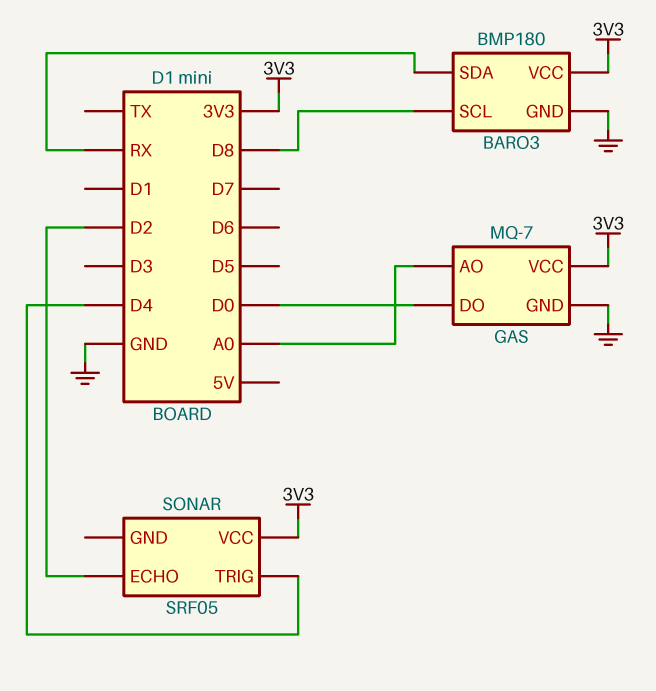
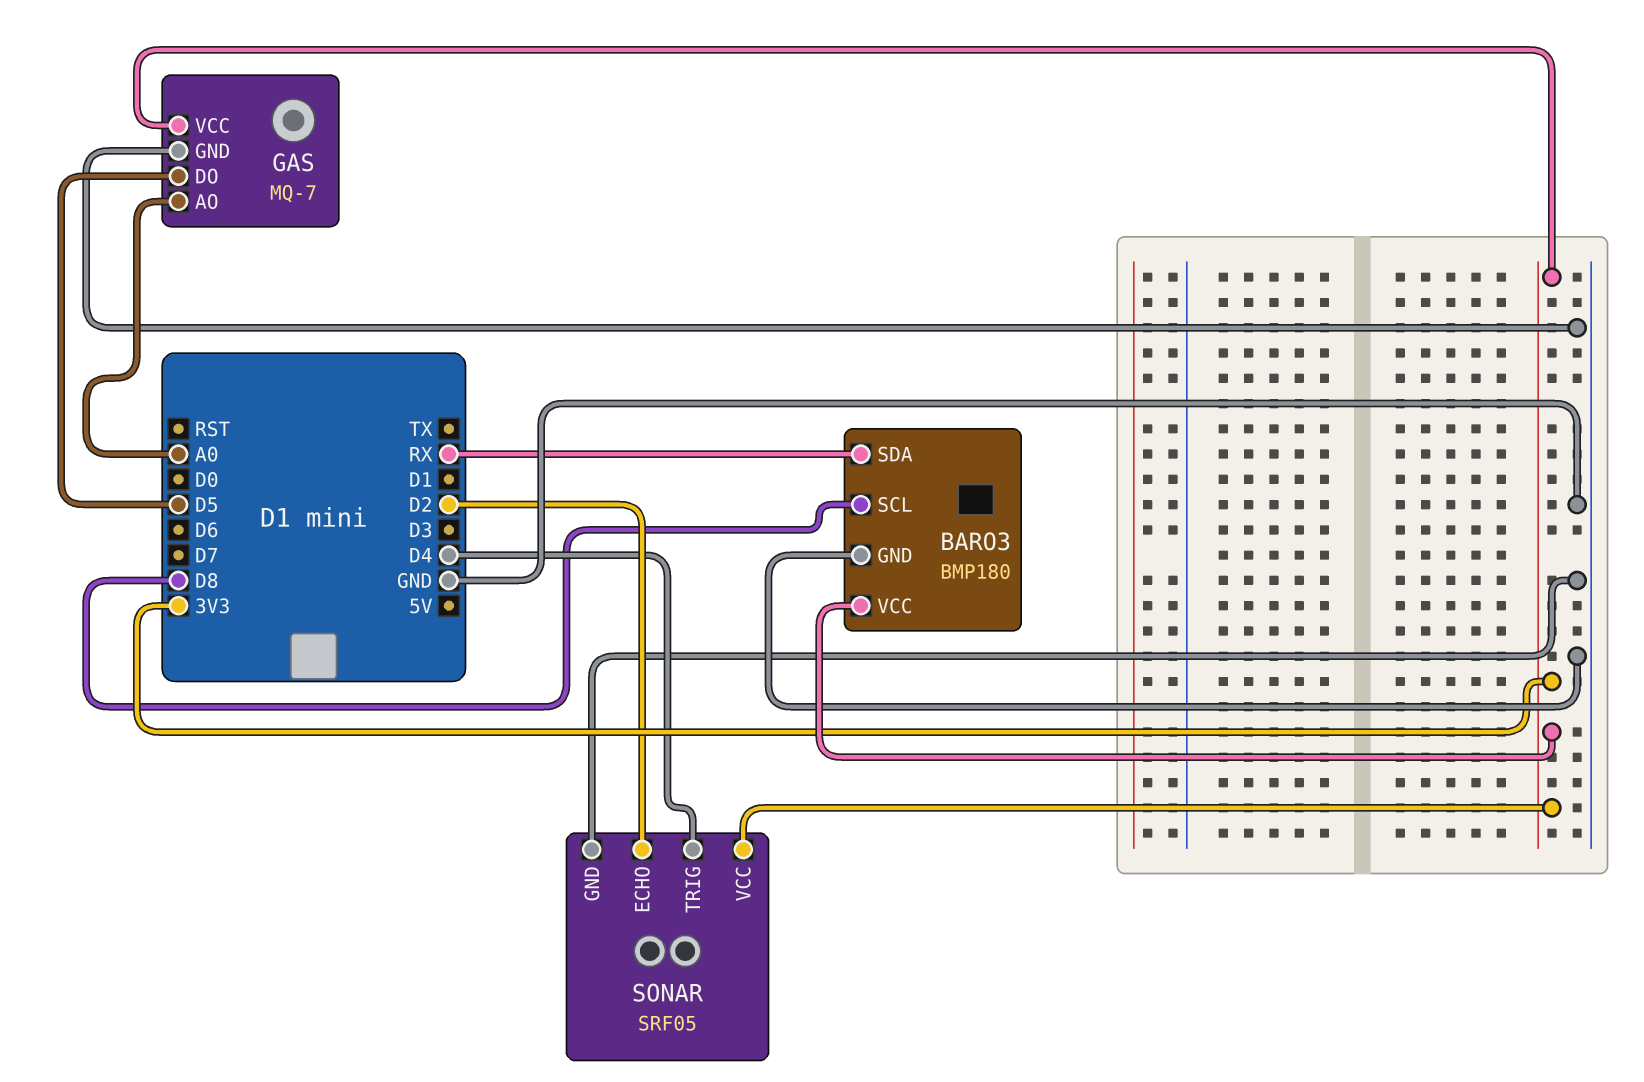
GAS pin DO: D0 -> D5
SONAR pin GND: none -> GND

